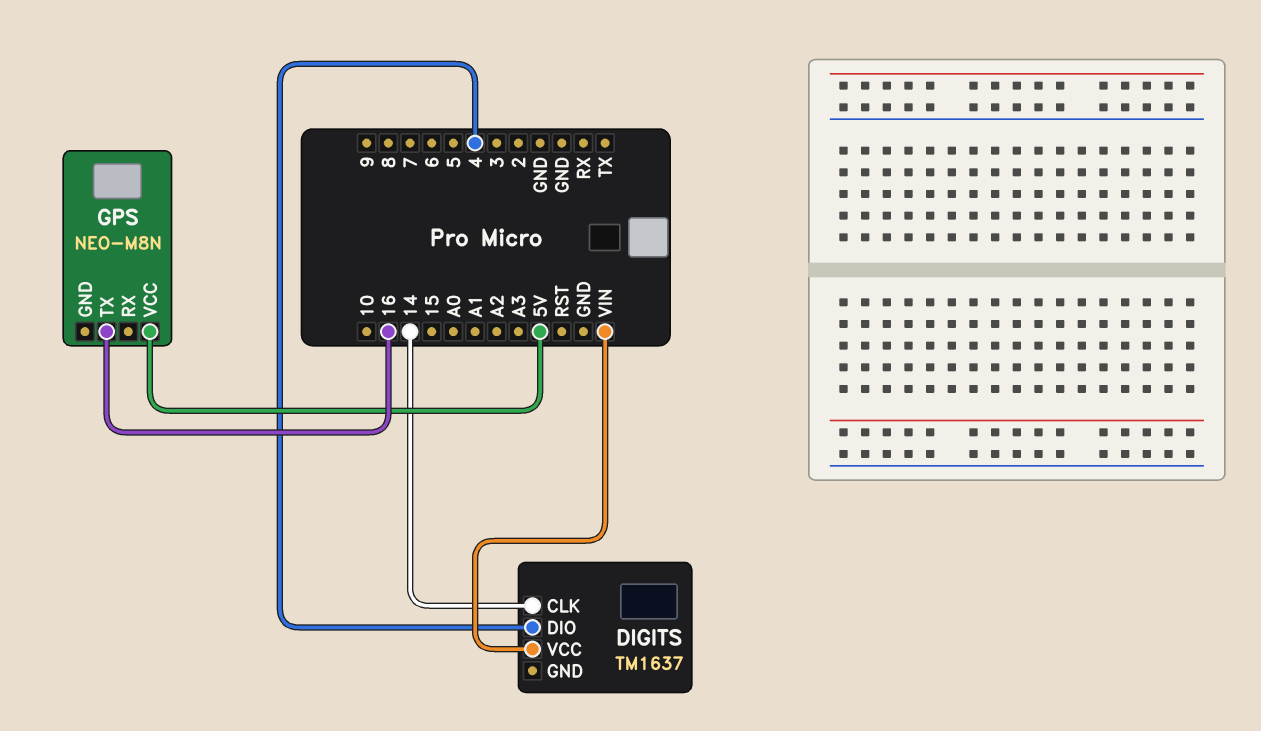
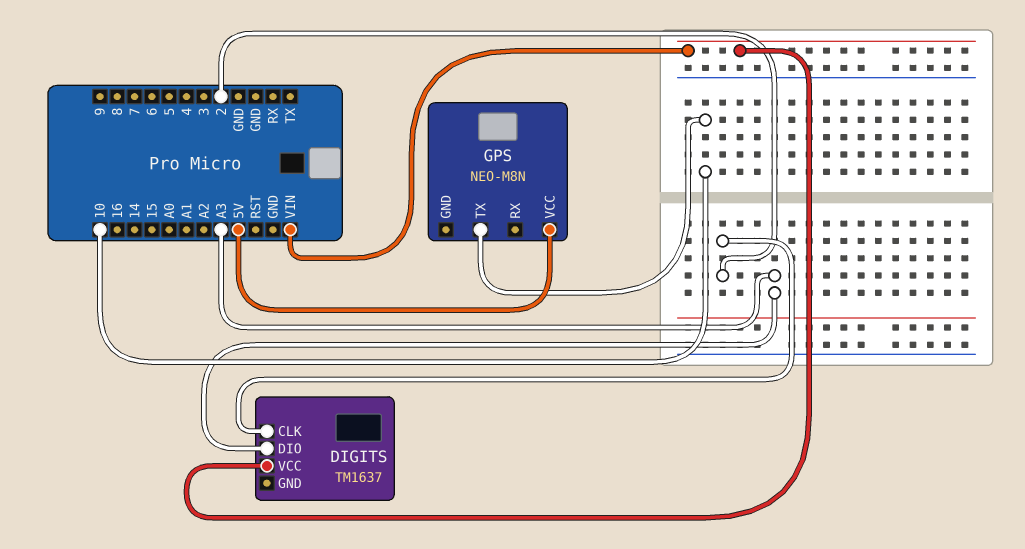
DIGITS pin CLK: 14 -> 2
DIGITS pin DIO: 4 -> A3
GPS pin TX: 16 -> 10

